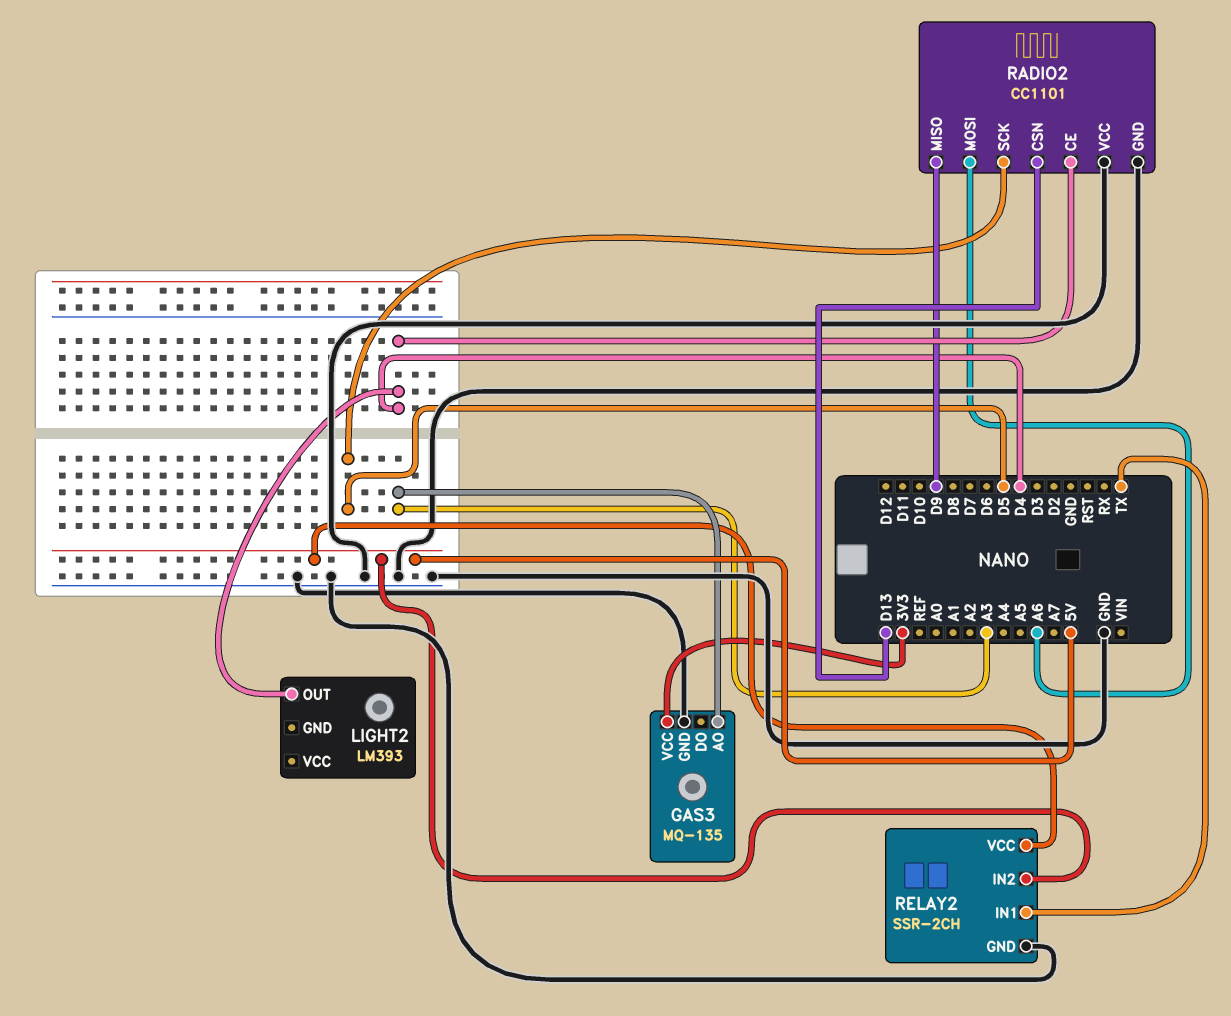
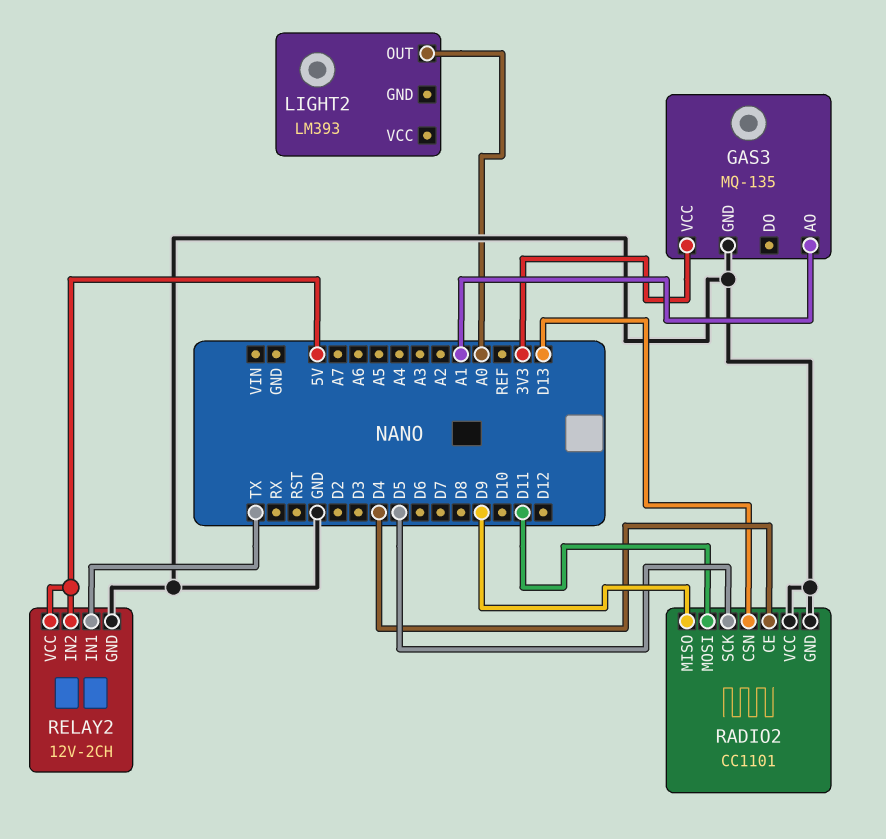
GAS3 pin AO: A3 -> A1
LIGHT2 pin OUT: D4 -> A0
RADIO2 pin MOSI: A6 -> D11
RELAY2: SSR-2CH -> 12V-2CH

